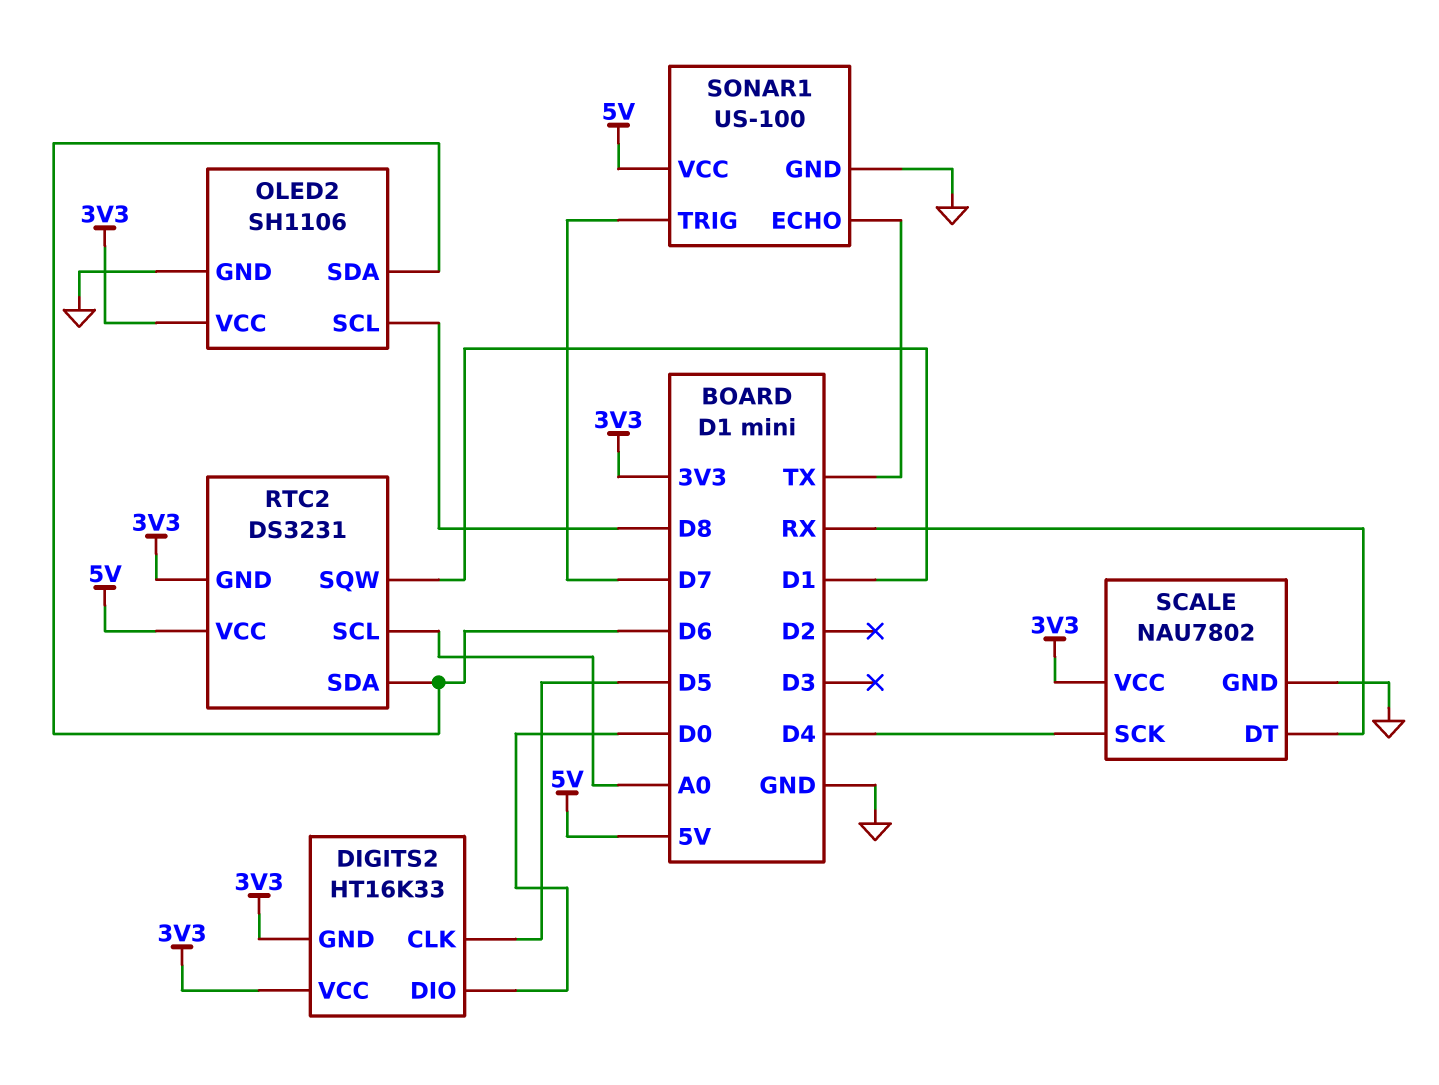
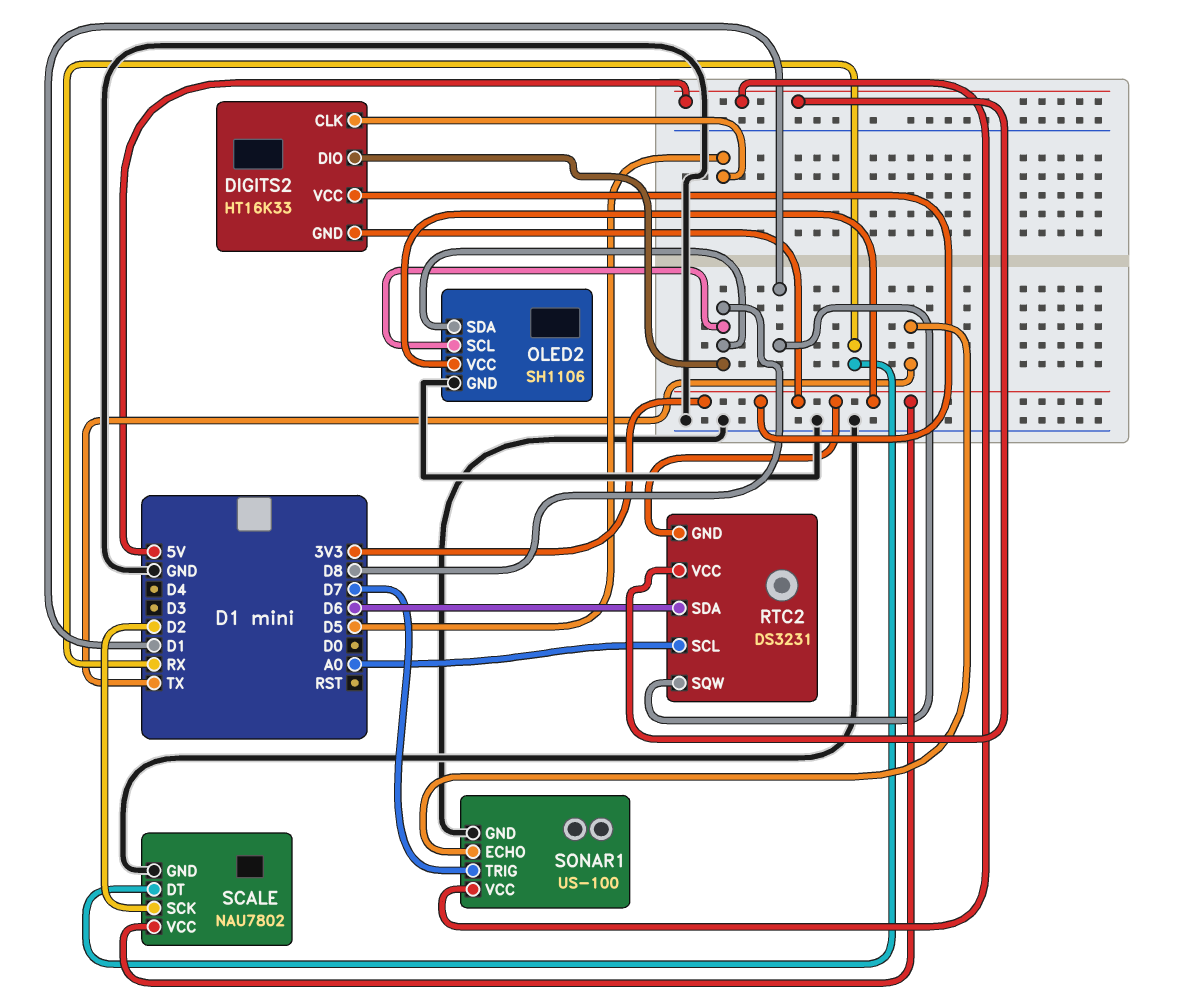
DIGITS2 pin DIO: D0 -> D8
OLED2 pin SDA: D6 -> D8
SCALE pin SCK: D4 -> D2

